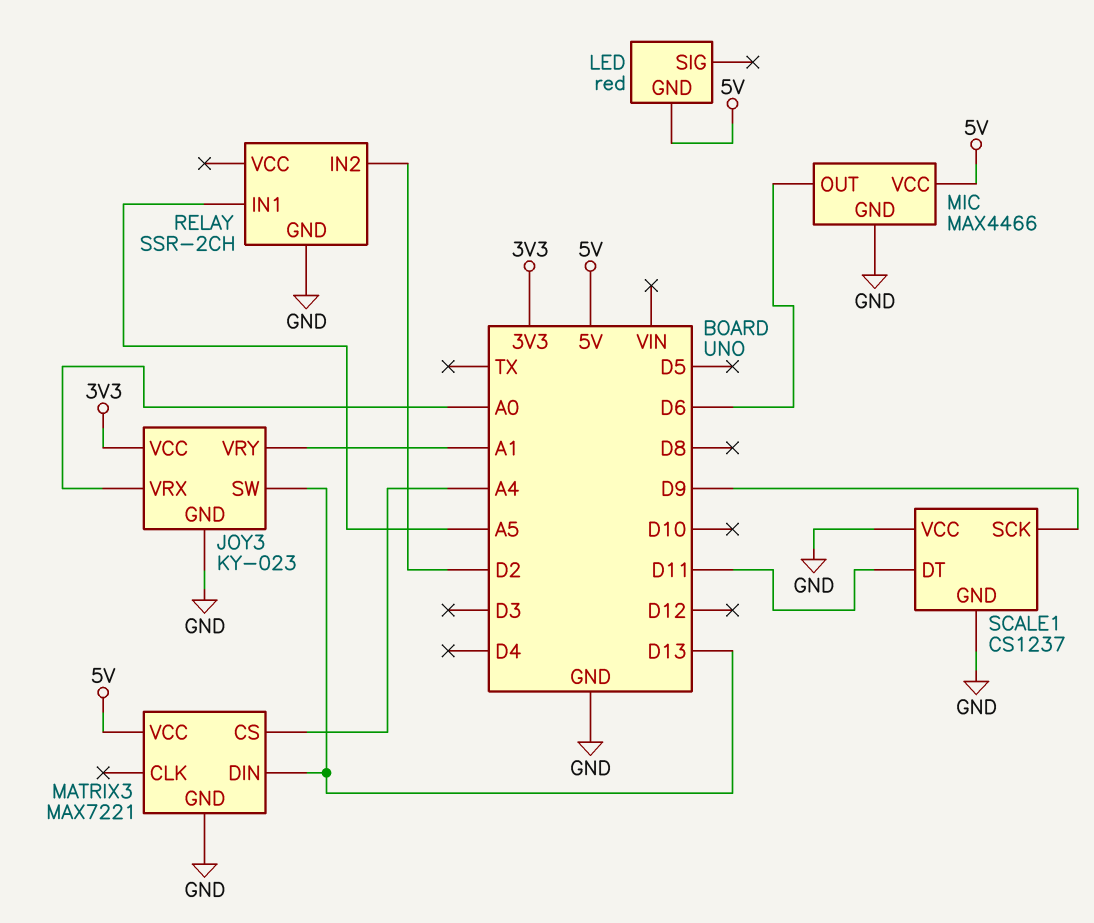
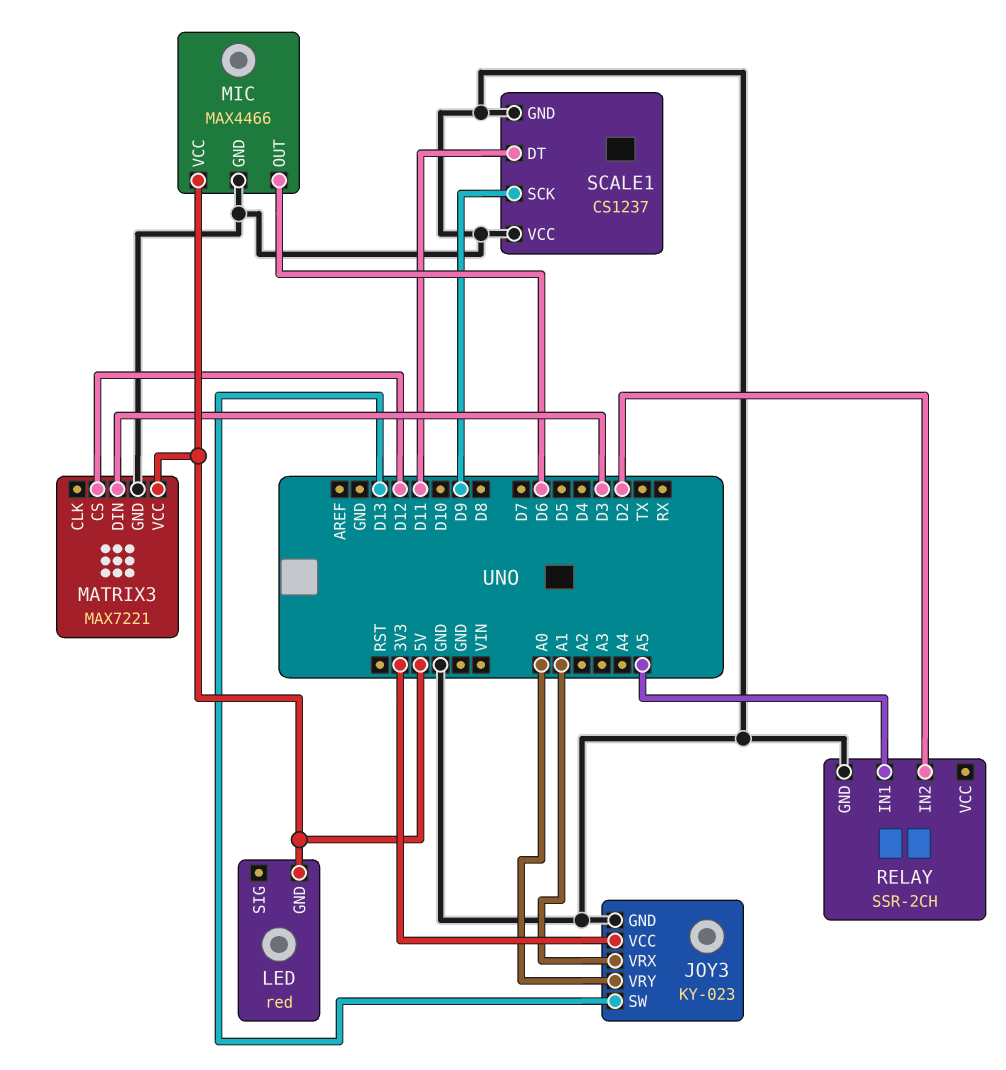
JOY3 pin VRX: A0 -> A1
JOY3 pin VRY: A1 -> A0
MATRIX3 pin CS: A4 -> D12
MATRIX3 pin DIN: D13 -> D3

